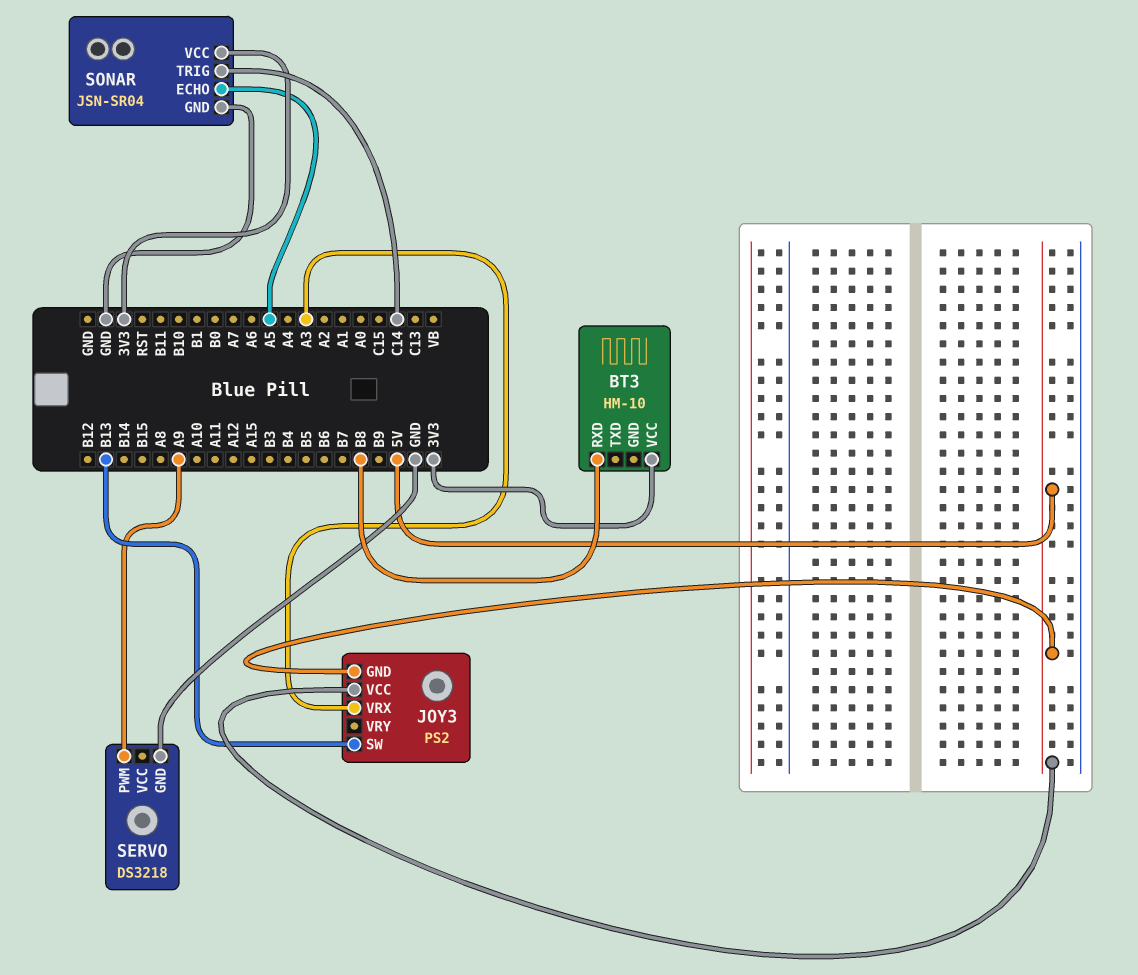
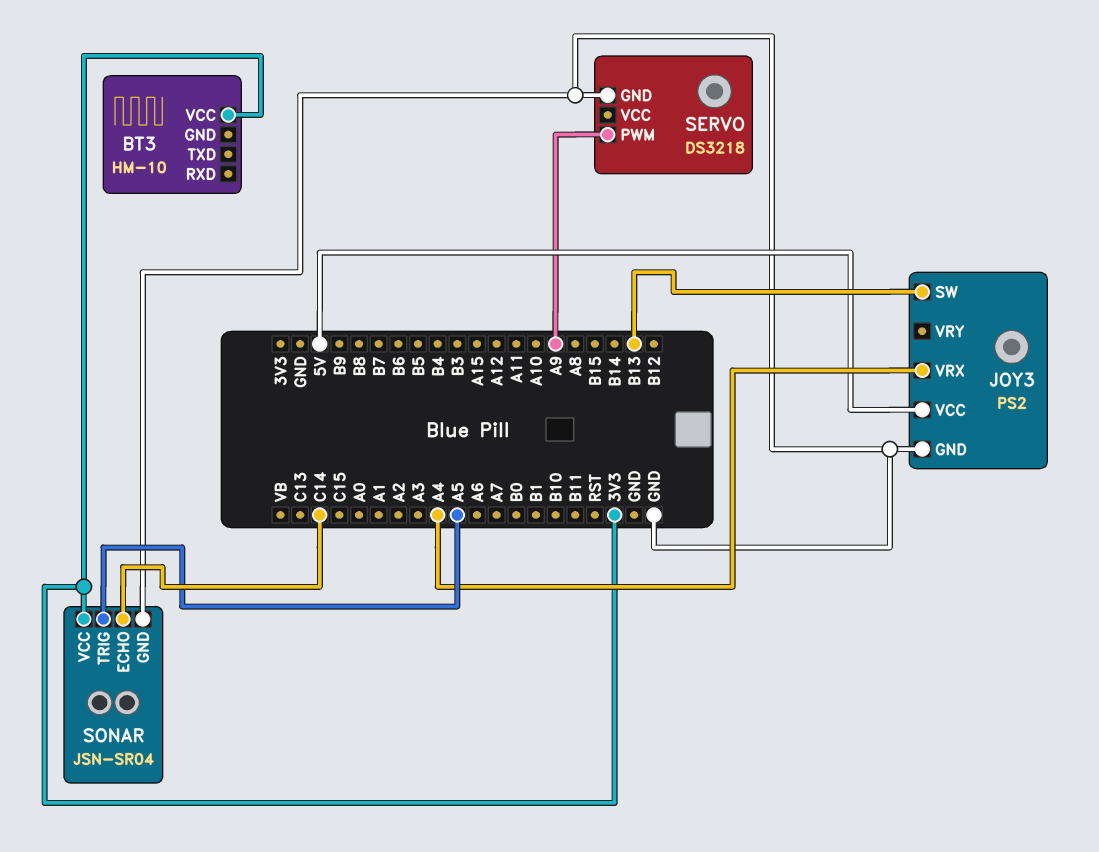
BT3 pin RXD: B8 -> none
JOY3 pin GND: 5V -> GND
JOY3 pin VRX: A3 -> A4
SONAR pin ECHO: A5 -> C14
SONAR pin TRIG: C14 -> A5

